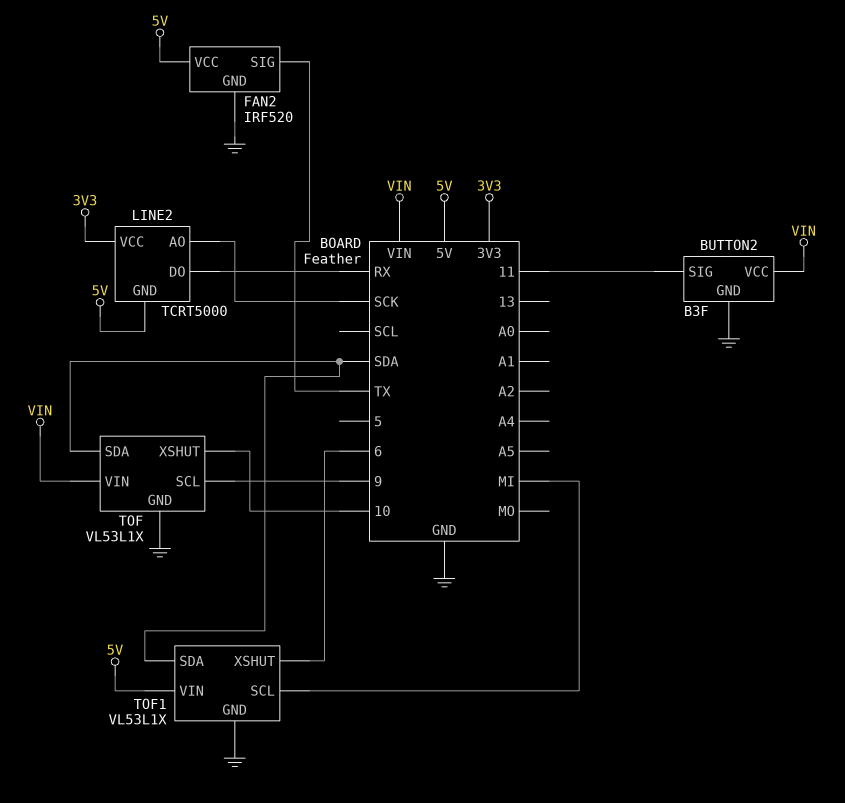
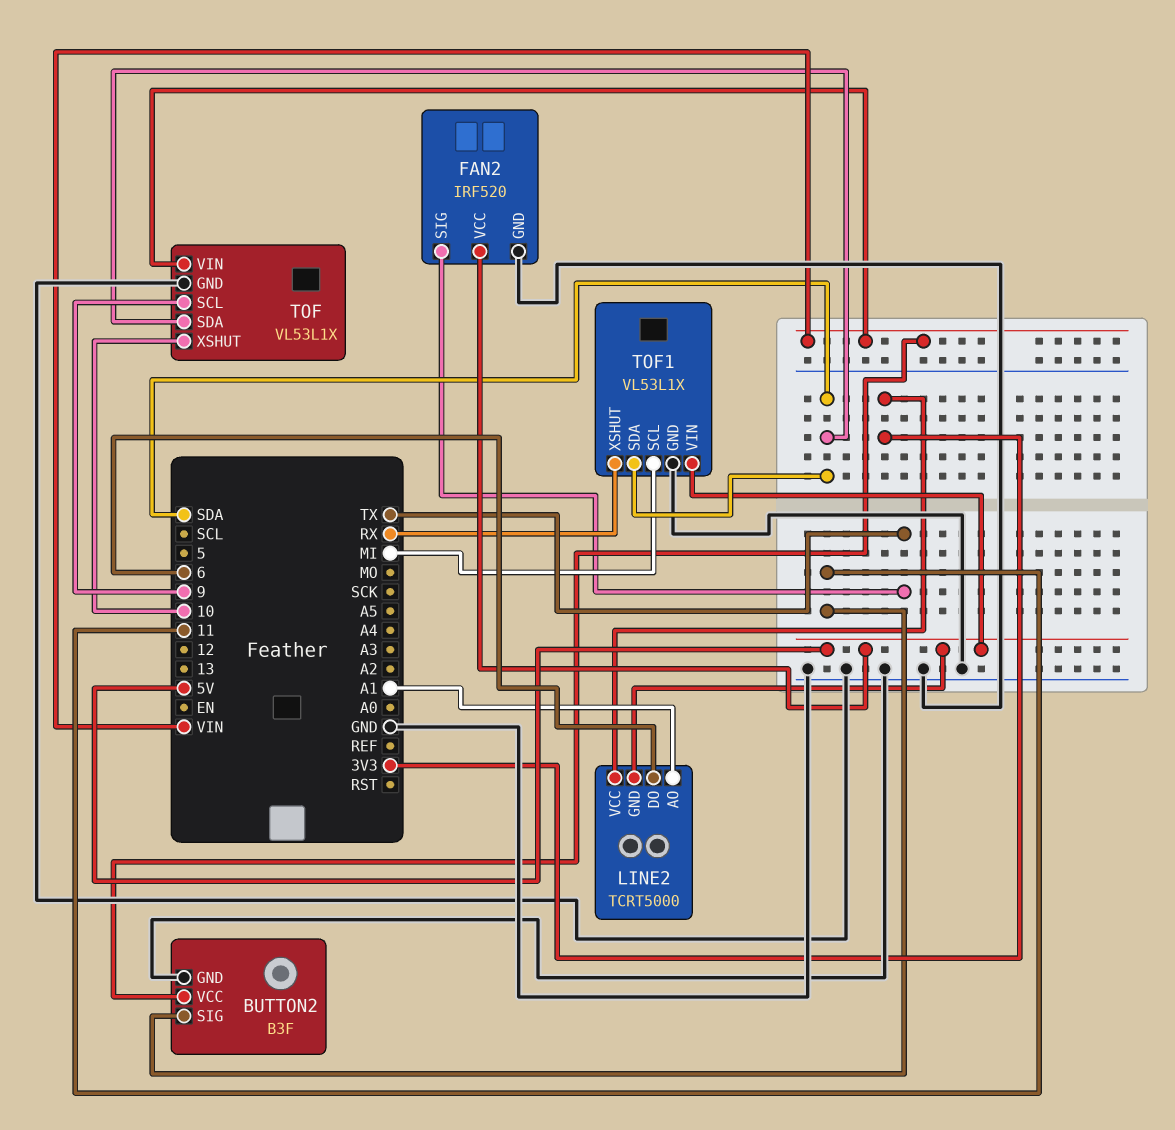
LINE2 pin AO: SCK -> A1
LINE2 pin DO: RX -> 6
TOF1 pin XSHUT: 6 -> RX

